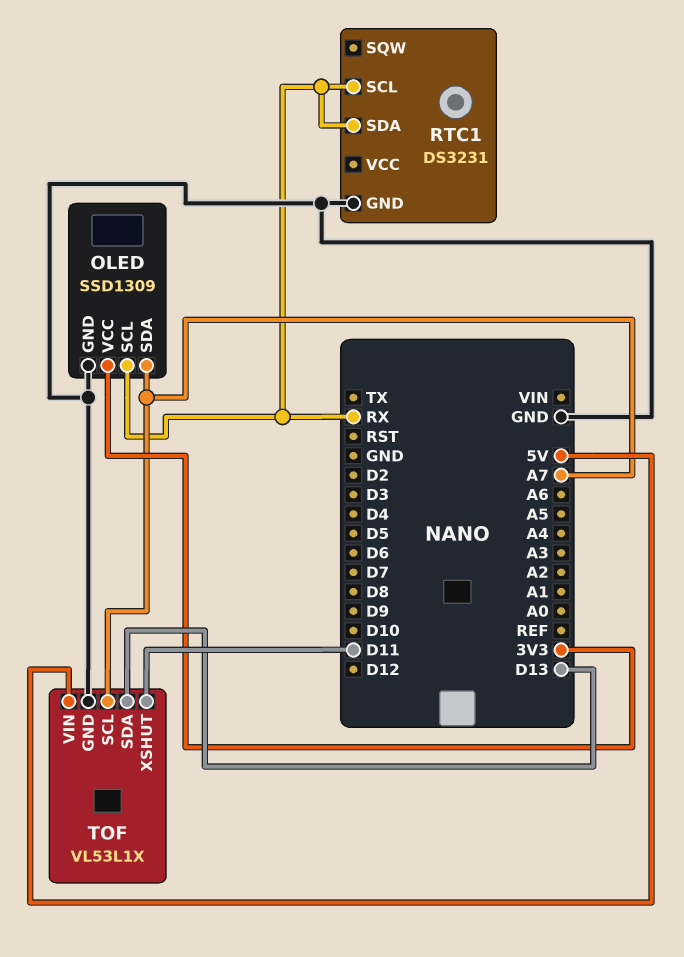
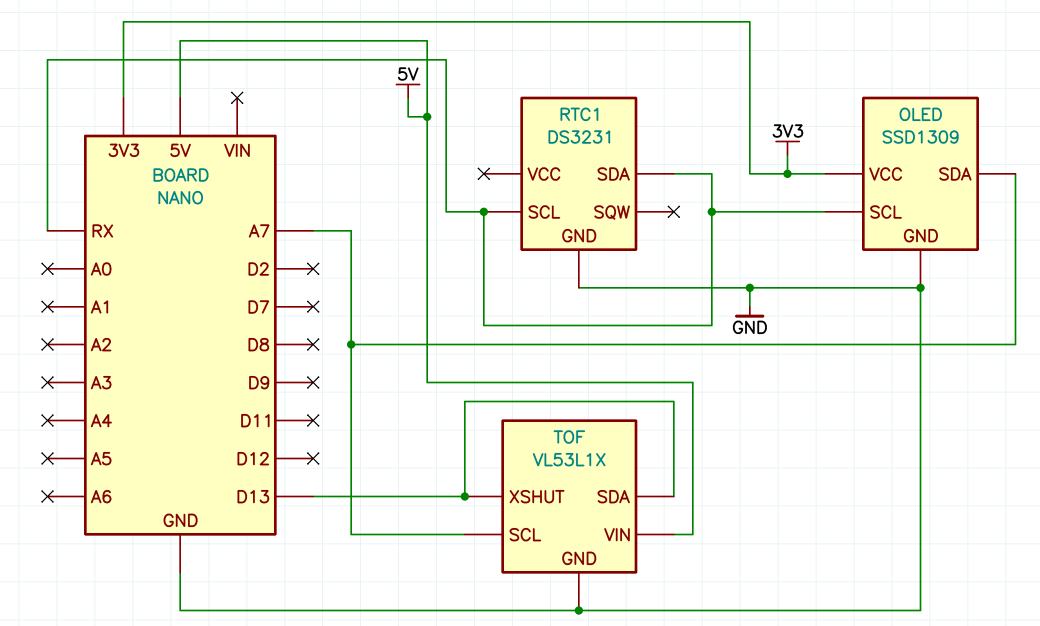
TOF pin XSHUT: D11 -> D13

